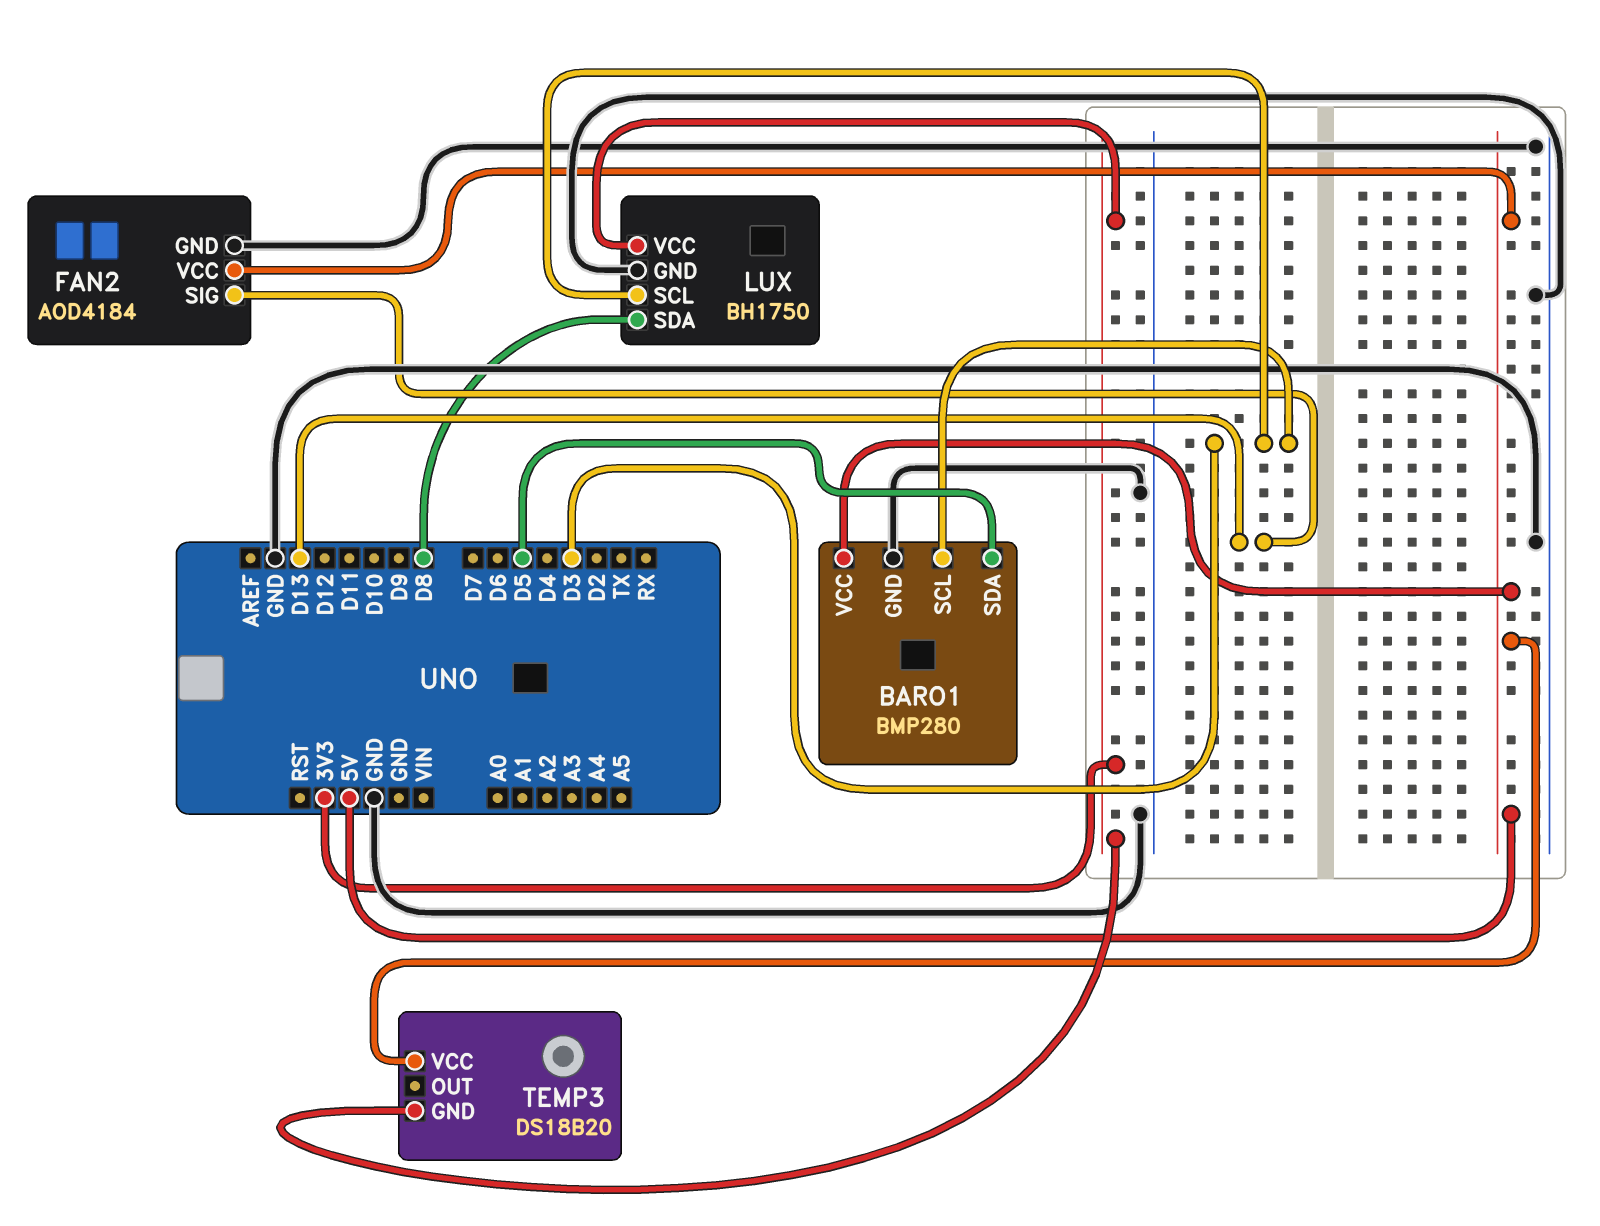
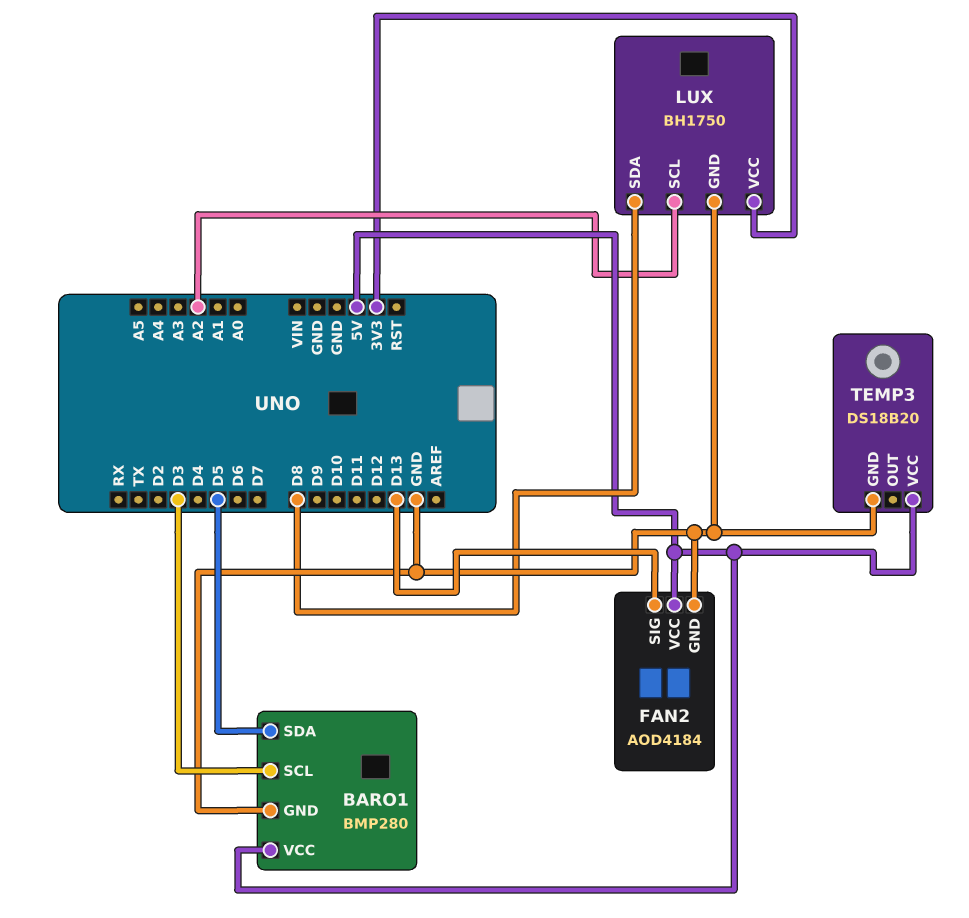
LUX pin SCL: D3 -> A2
TEMP3 pin GND: 3V3 -> GND

